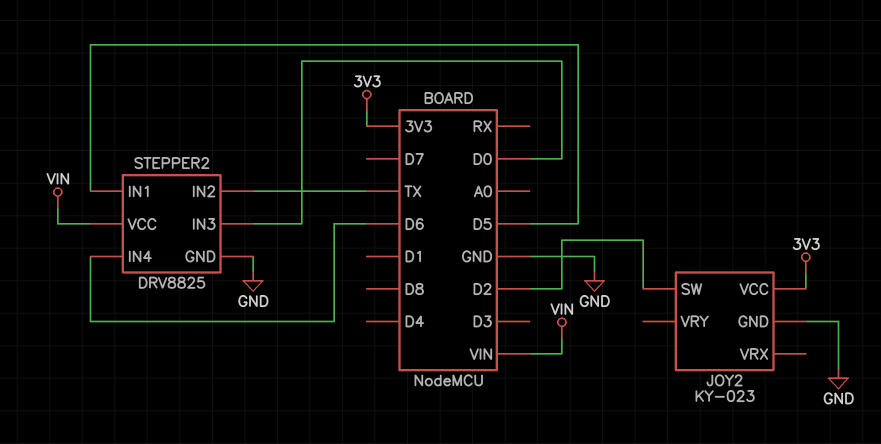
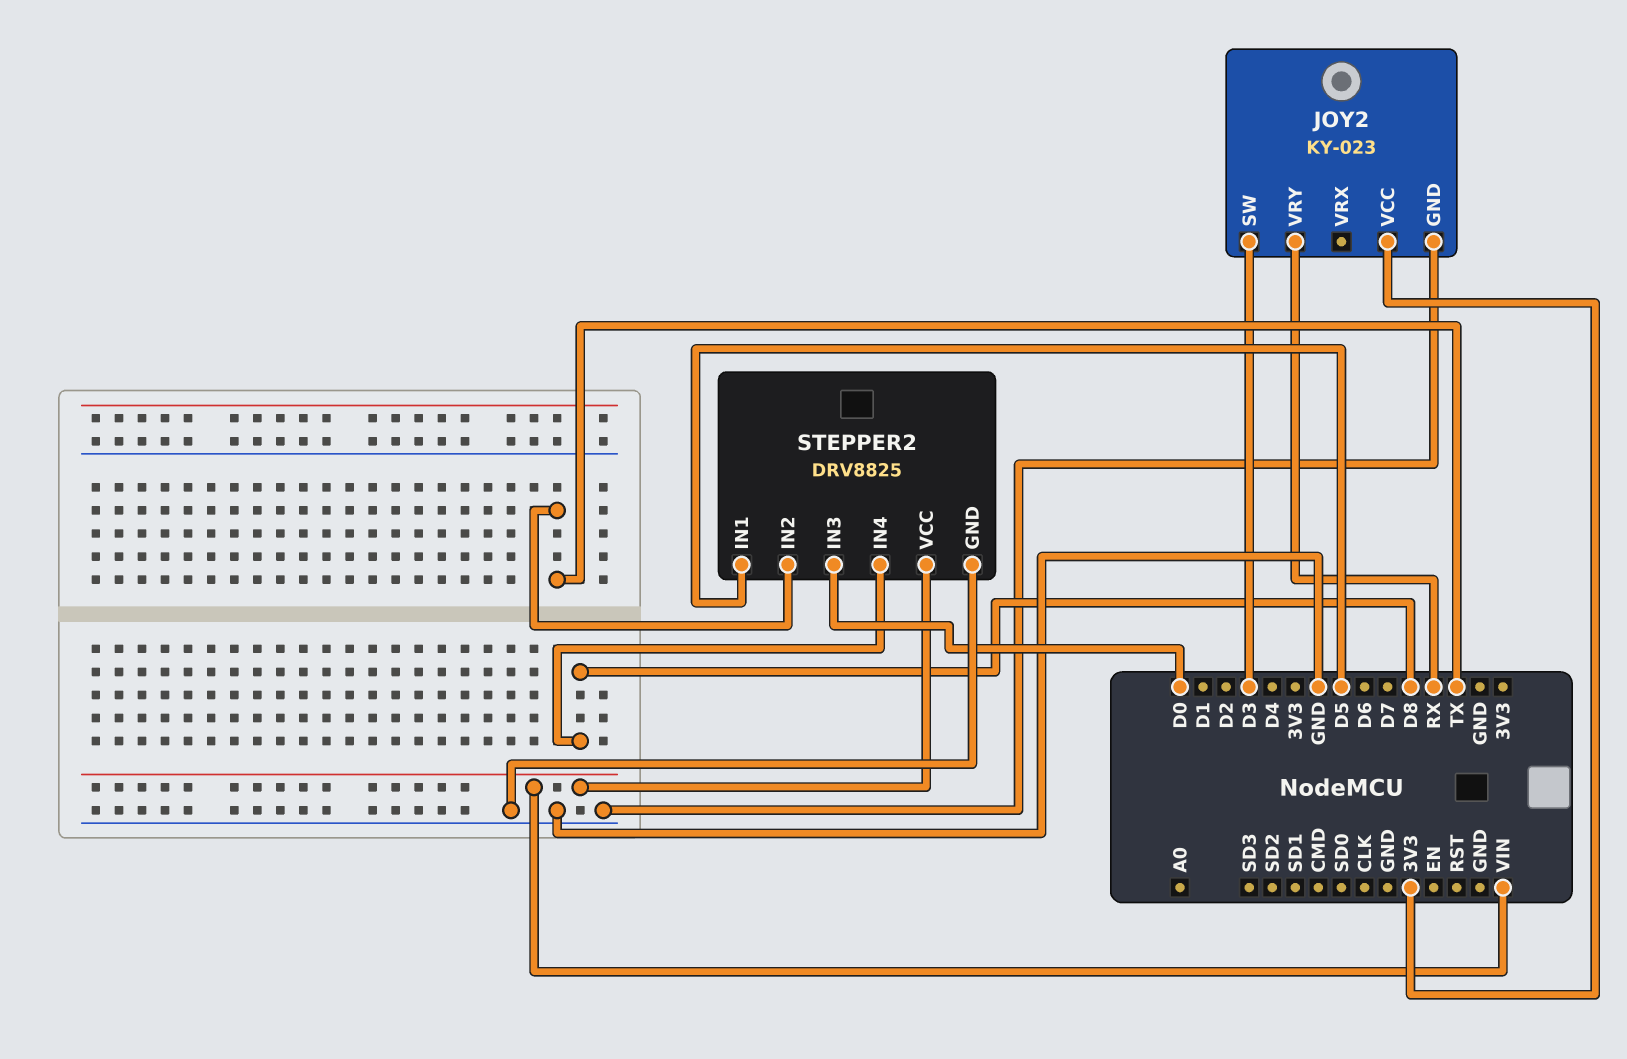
JOY2 pin SW: D2 -> D3
JOY2 pin VRY: none -> RX
STEPPER2 pin IN4: D6 -> D8

